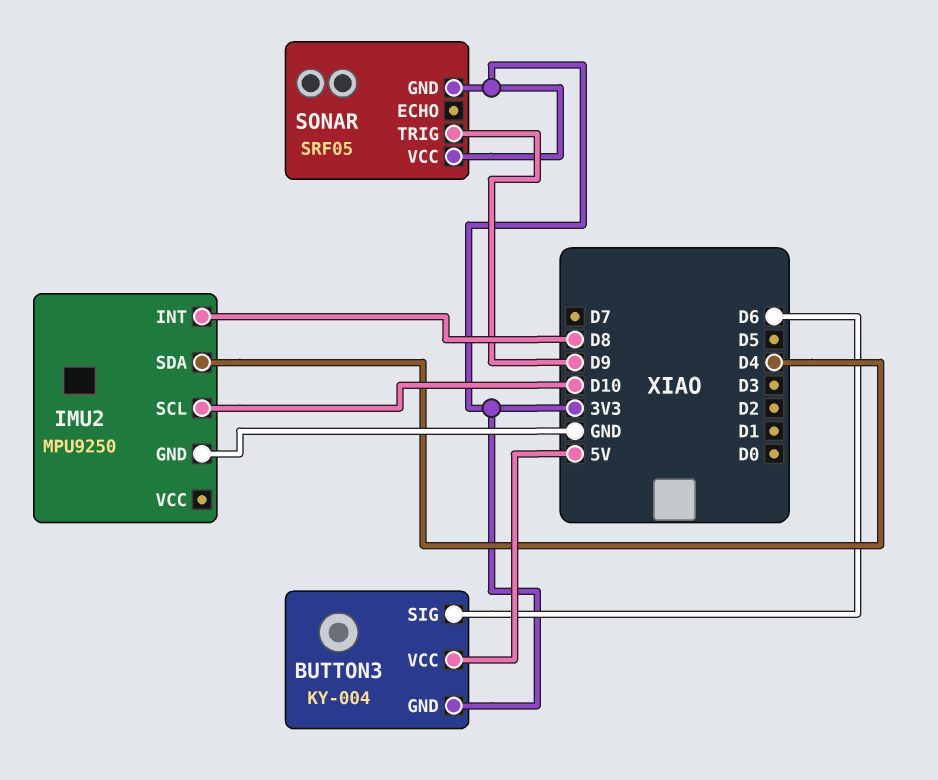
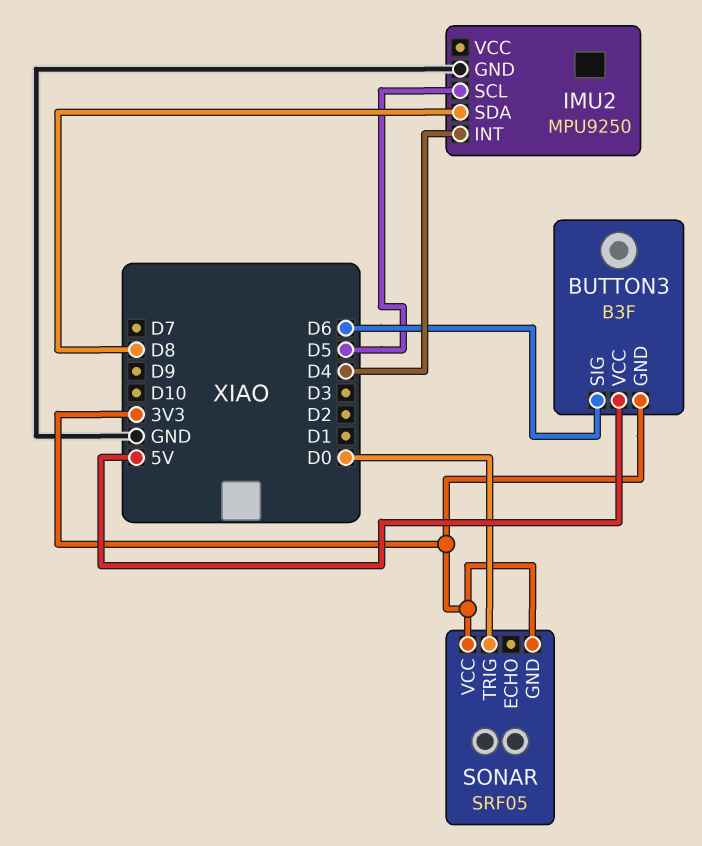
BUTTON3: KY-004 -> B3F
IMU2 pin INT: D8 -> D4
IMU2 pin SCL: D10 -> D5
IMU2 pin SDA: D4 -> D8
SONAR pin TRIG: D9 -> D0

